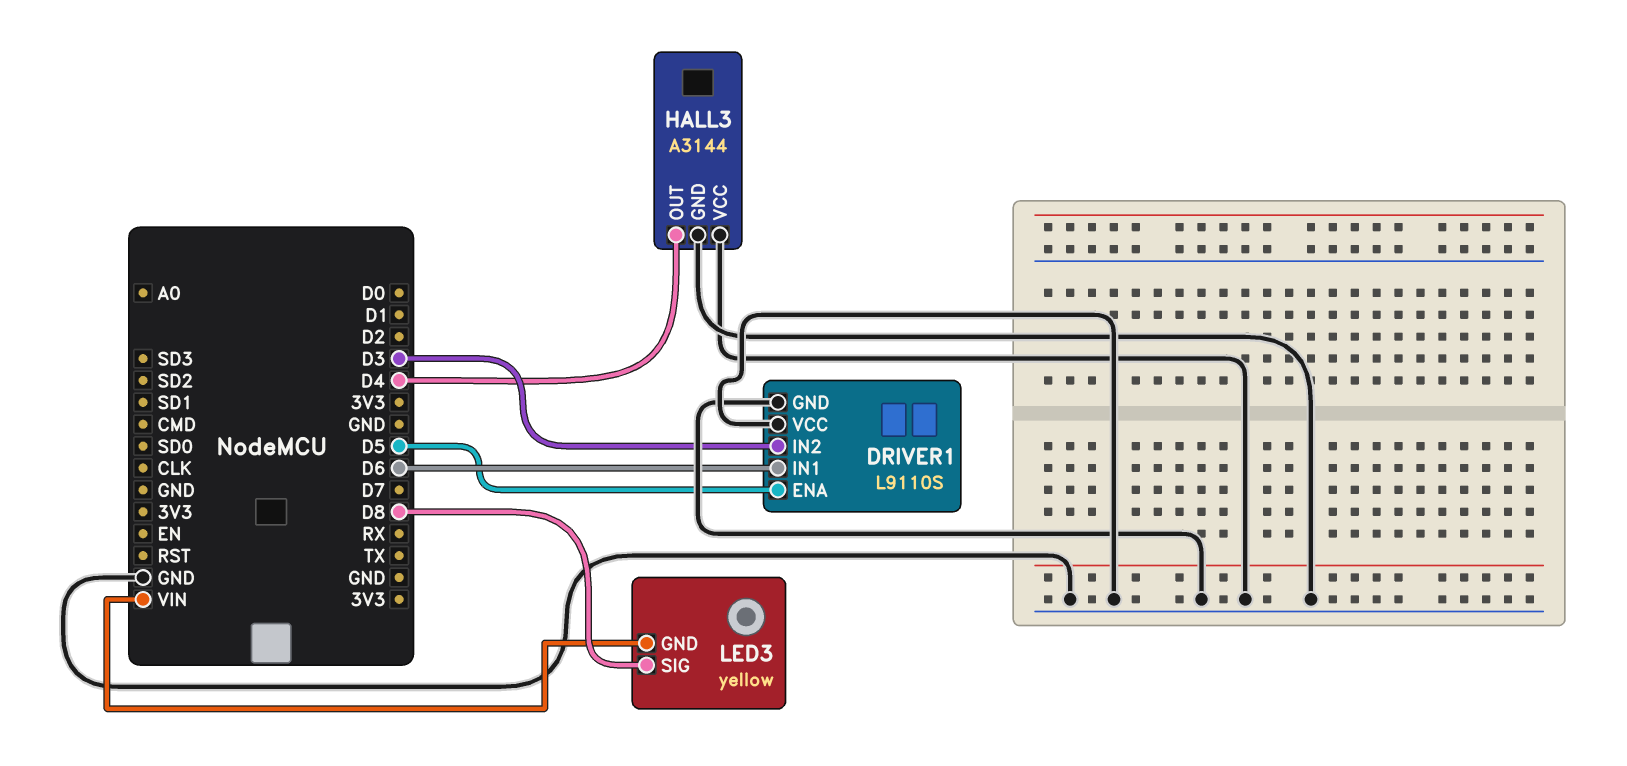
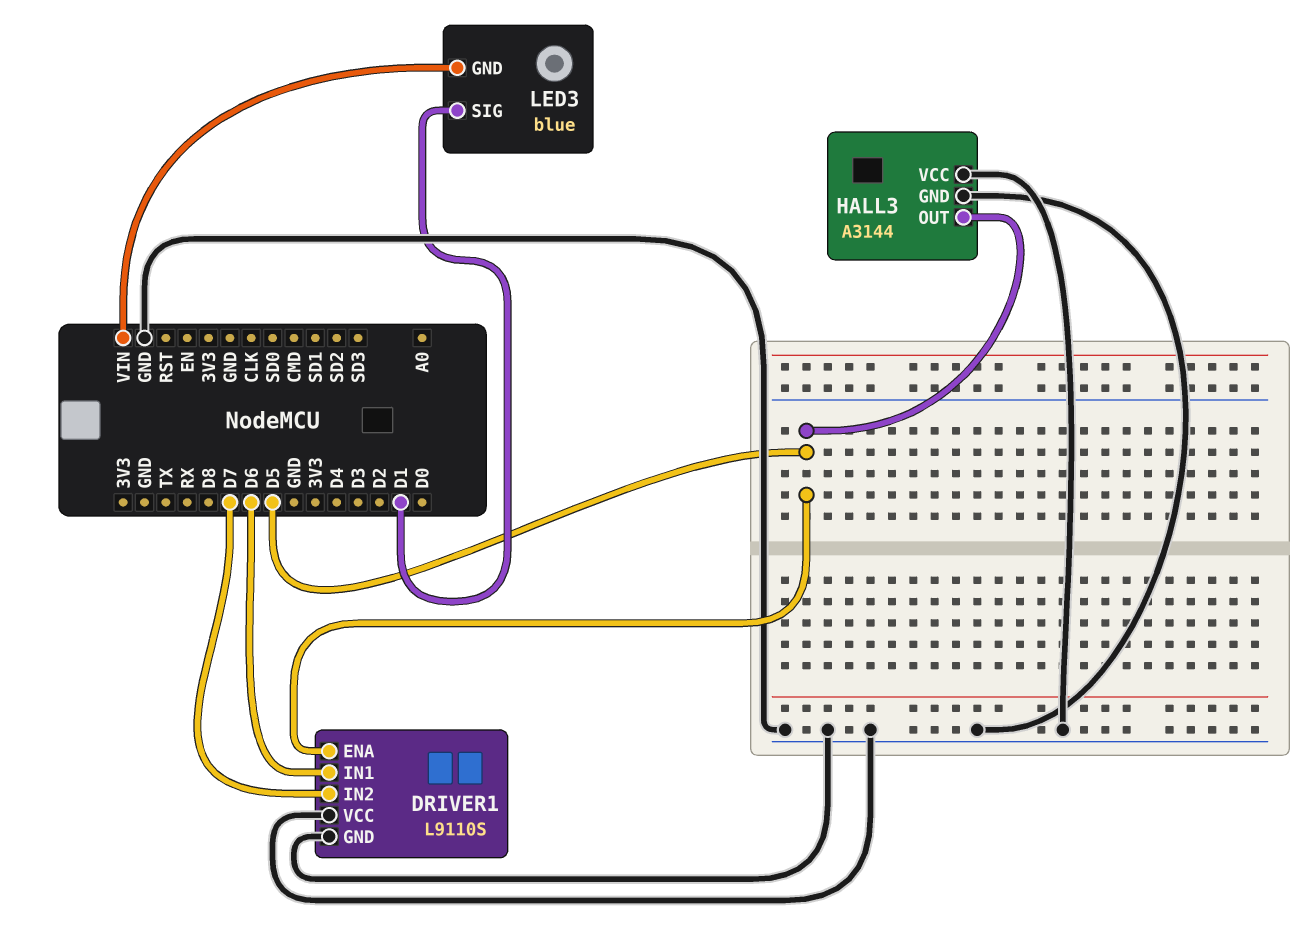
DRIVER1 pin IN2: D3 -> D7
HALL3 pin OUT: D4 -> D5
LED3: yellow -> blue
LED3 pin SIG: D8 -> D1

